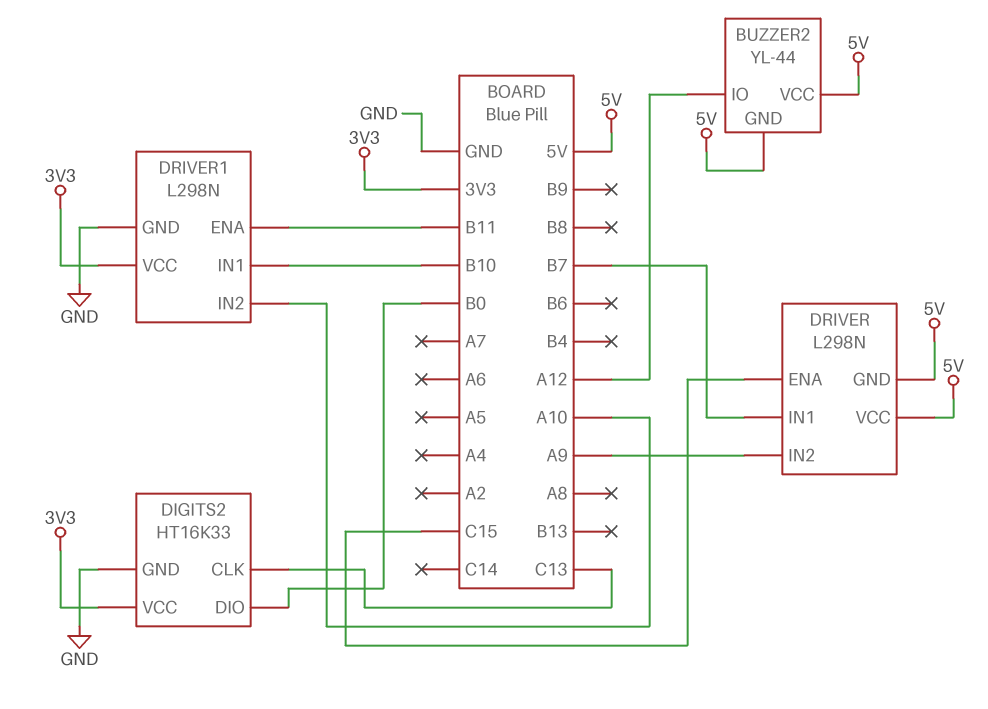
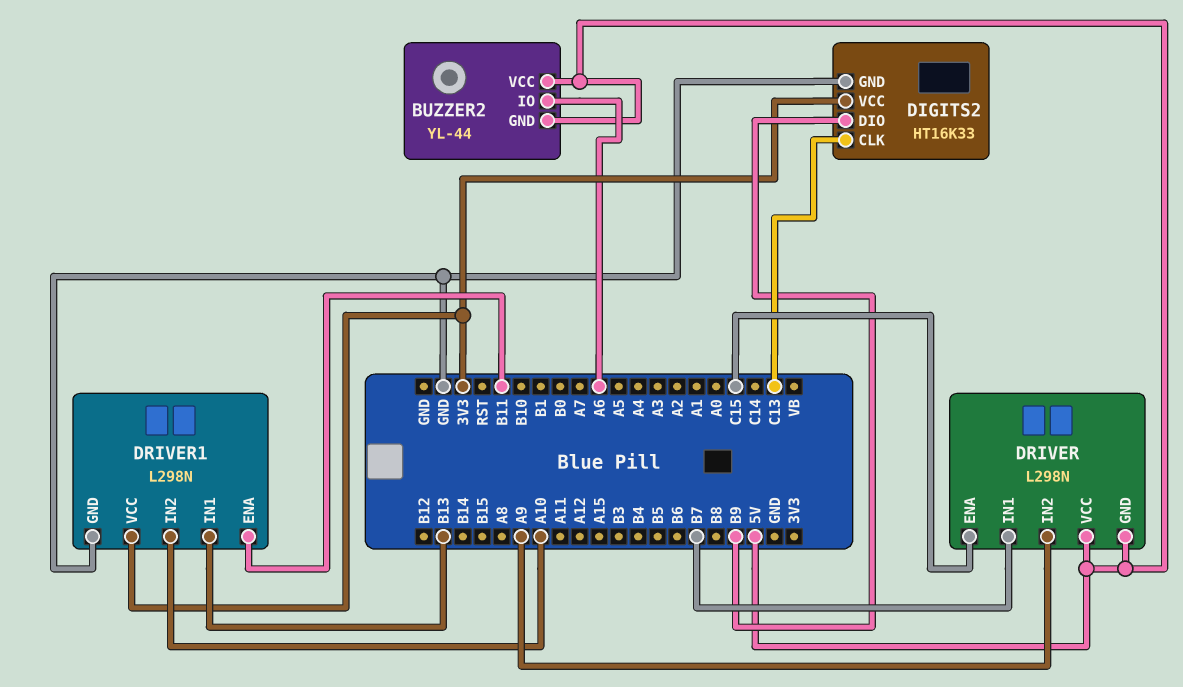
BUZZER2 pin IO: A12 -> A6
DIGITS2 pin DIO: B0 -> B9
DRIVER1 pin IN1: B10 -> B13

